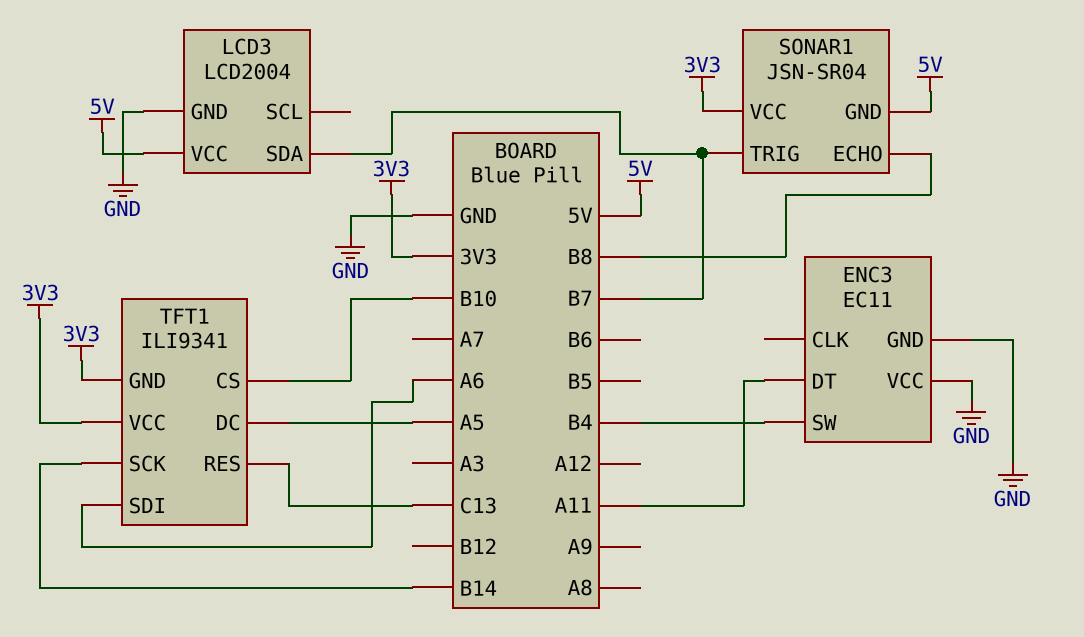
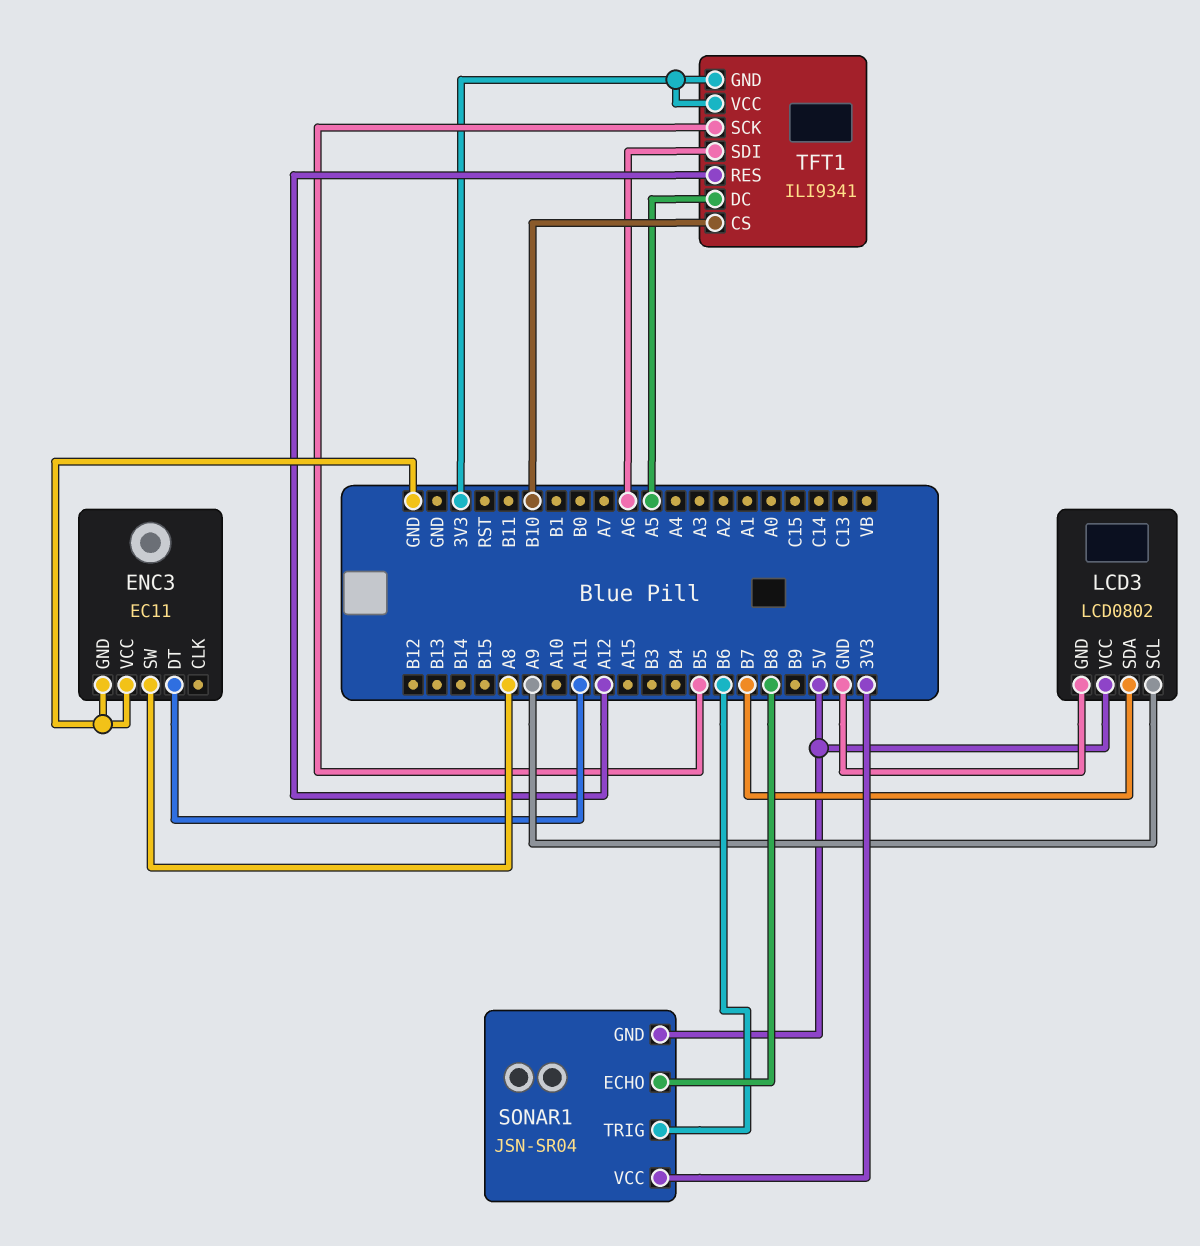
ENC3 pin SW: B4 -> A8
LCD3: LCD2004 -> LCD0802
LCD3 pin SCL: none -> A9
SONAR1 pin TRIG: B7 -> B6
TFT1 pin RES: C13 -> A12
TFT1 pin SCK: B14 -> B5

